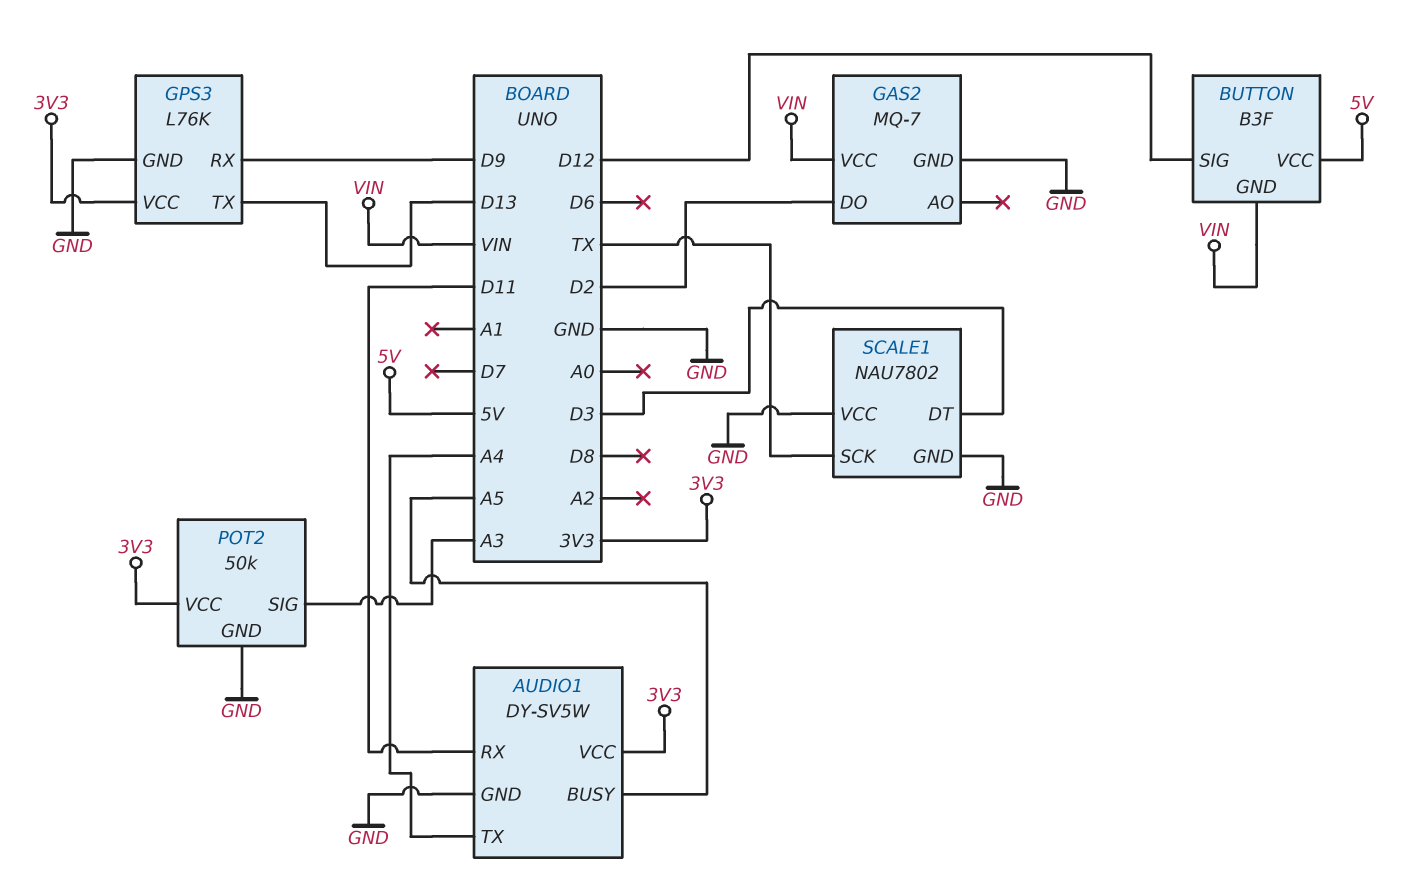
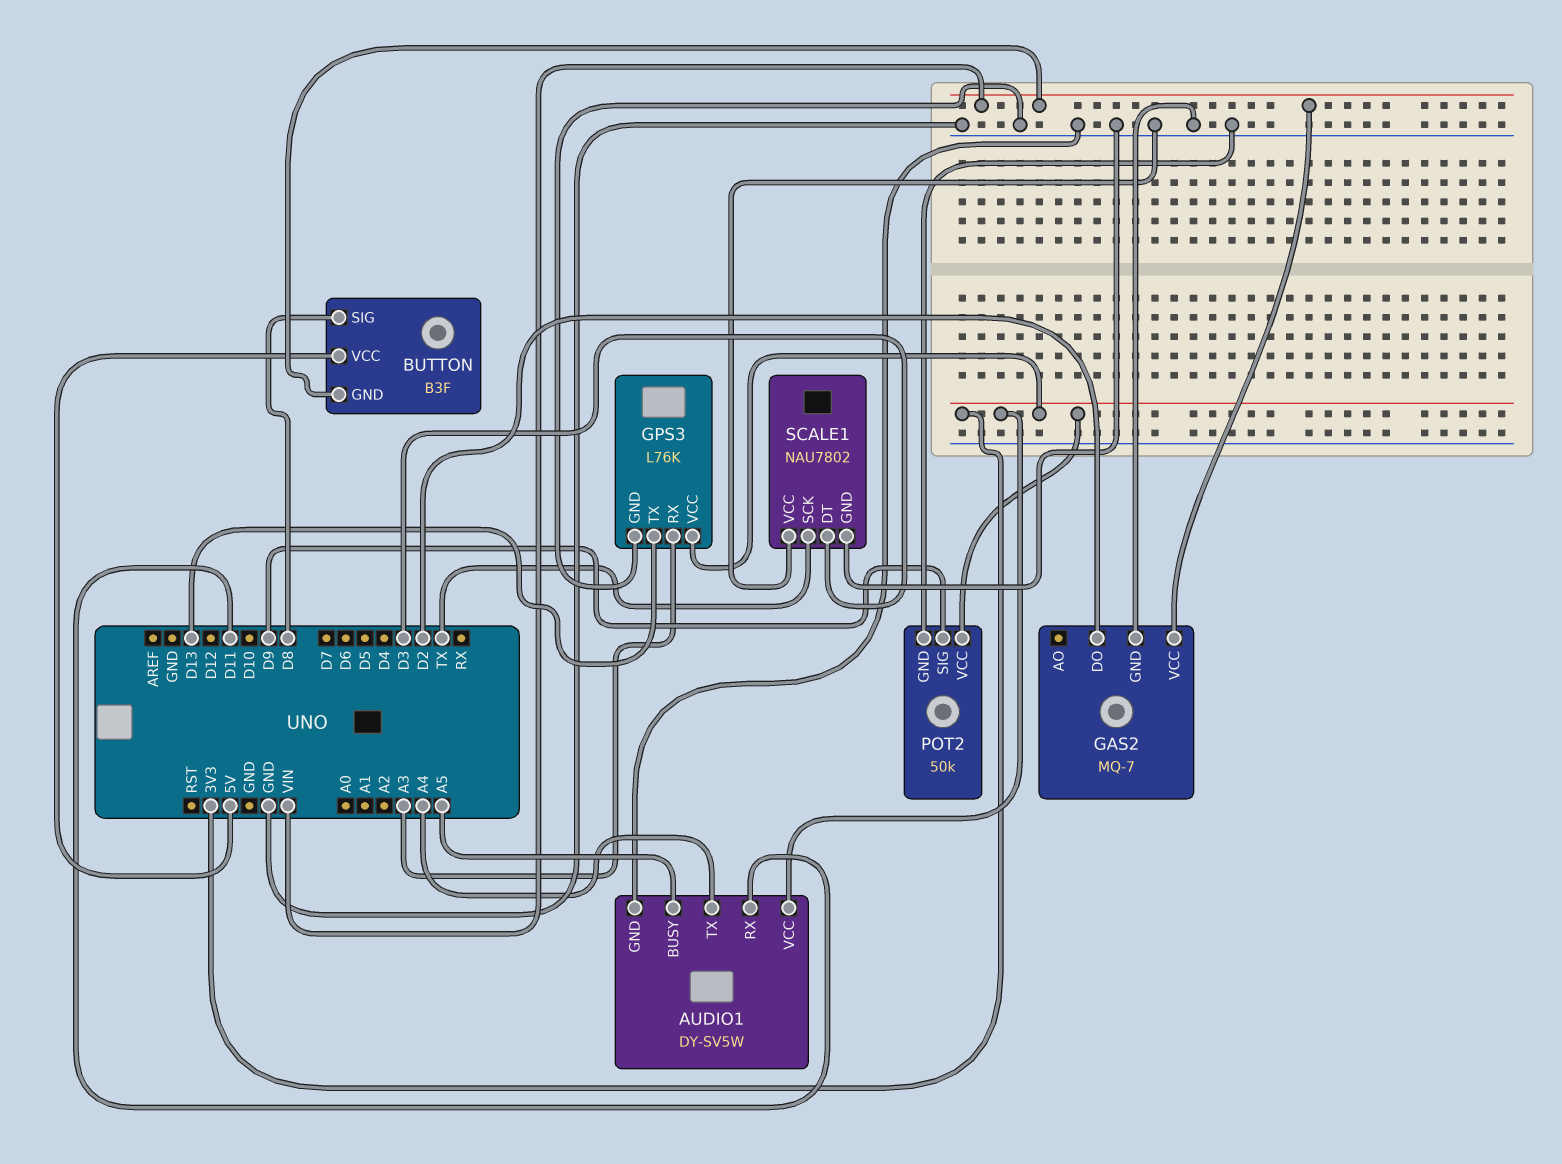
BUTTON pin SIG: D12 -> D8
GPS3 pin RX: D9 -> A3
POT2 pin SIG: A3 -> D9

